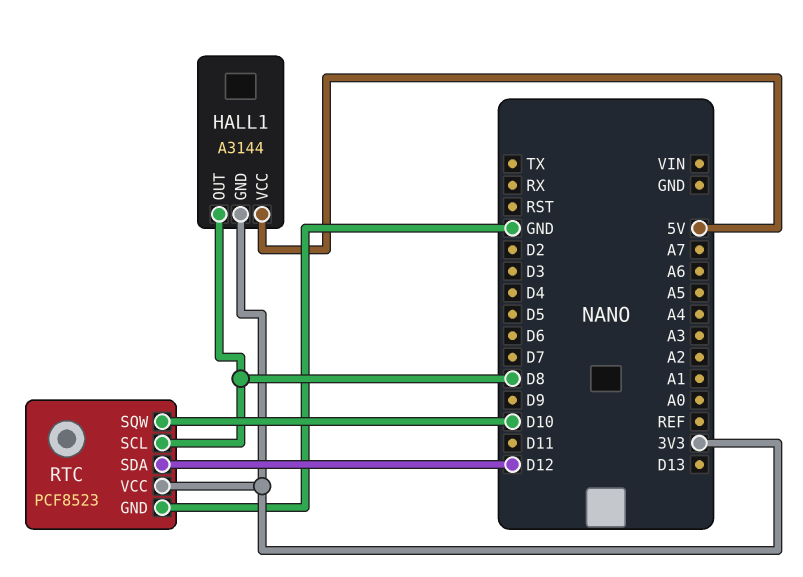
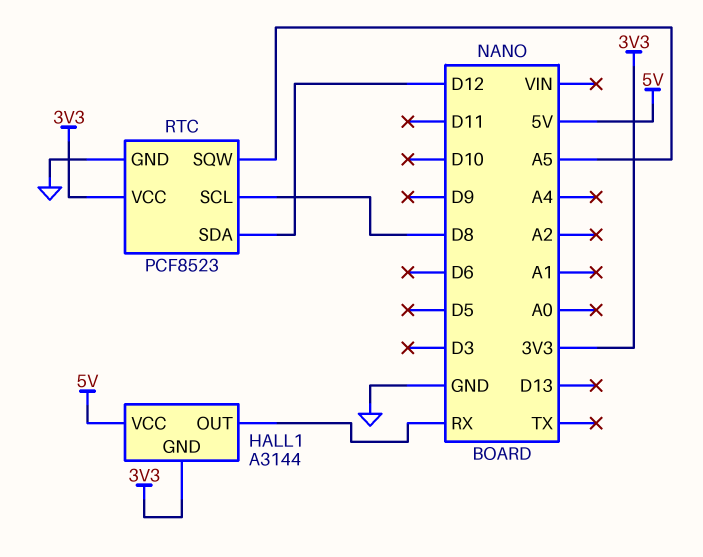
HALL1 pin OUT: D8 -> RX
RTC pin SQW: D10 -> A5

